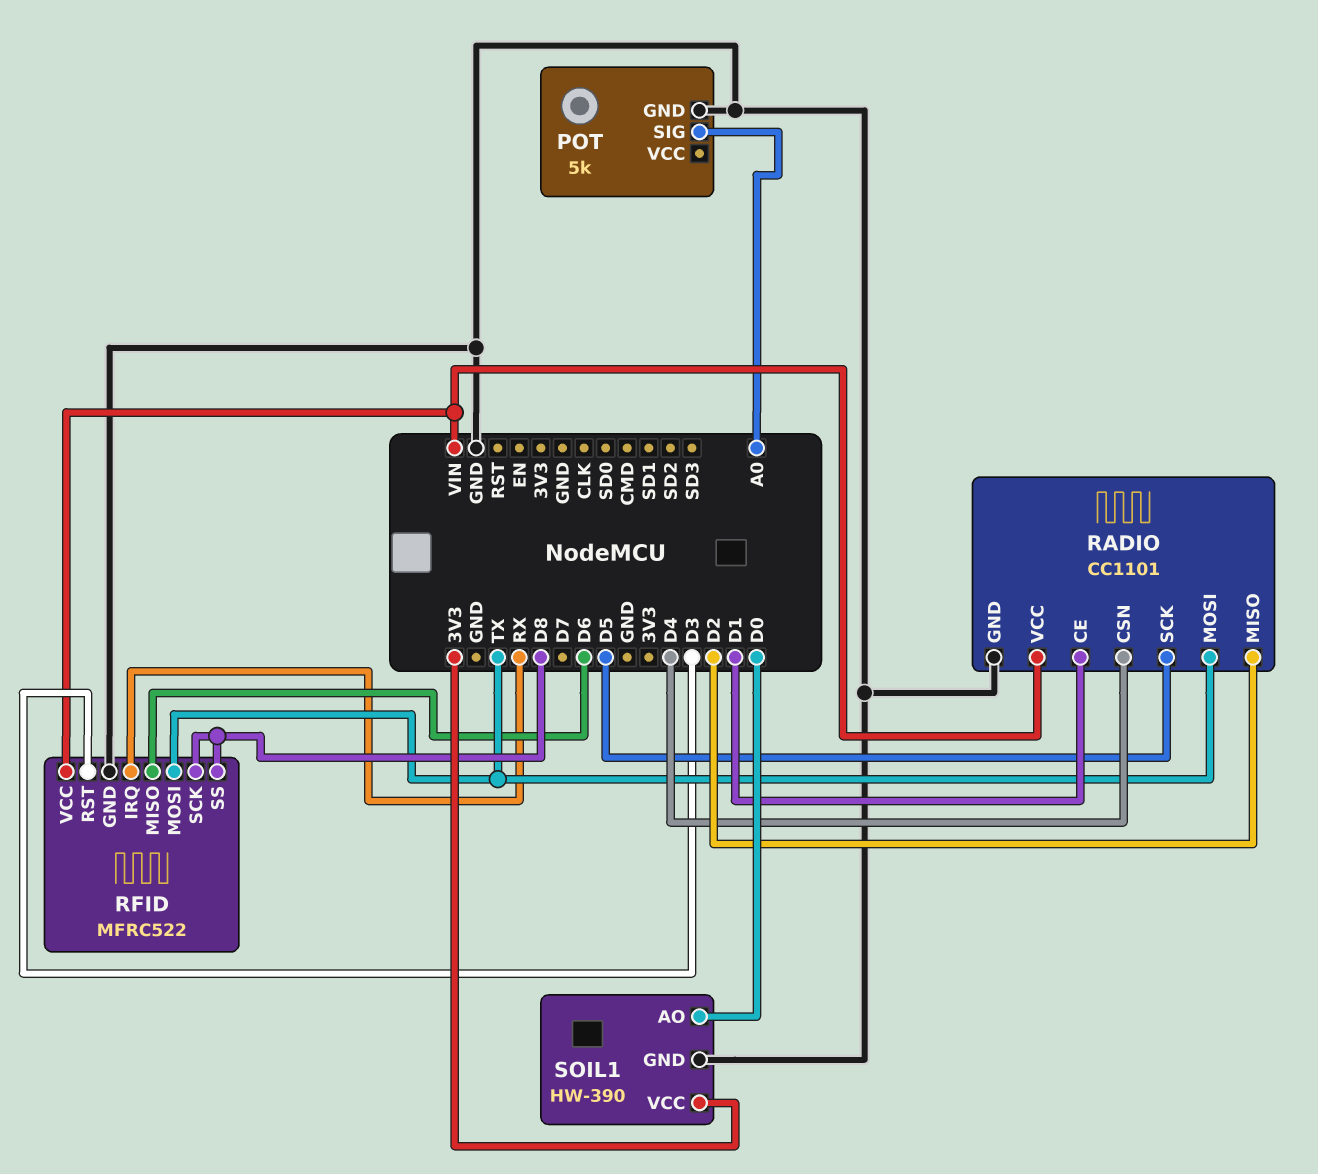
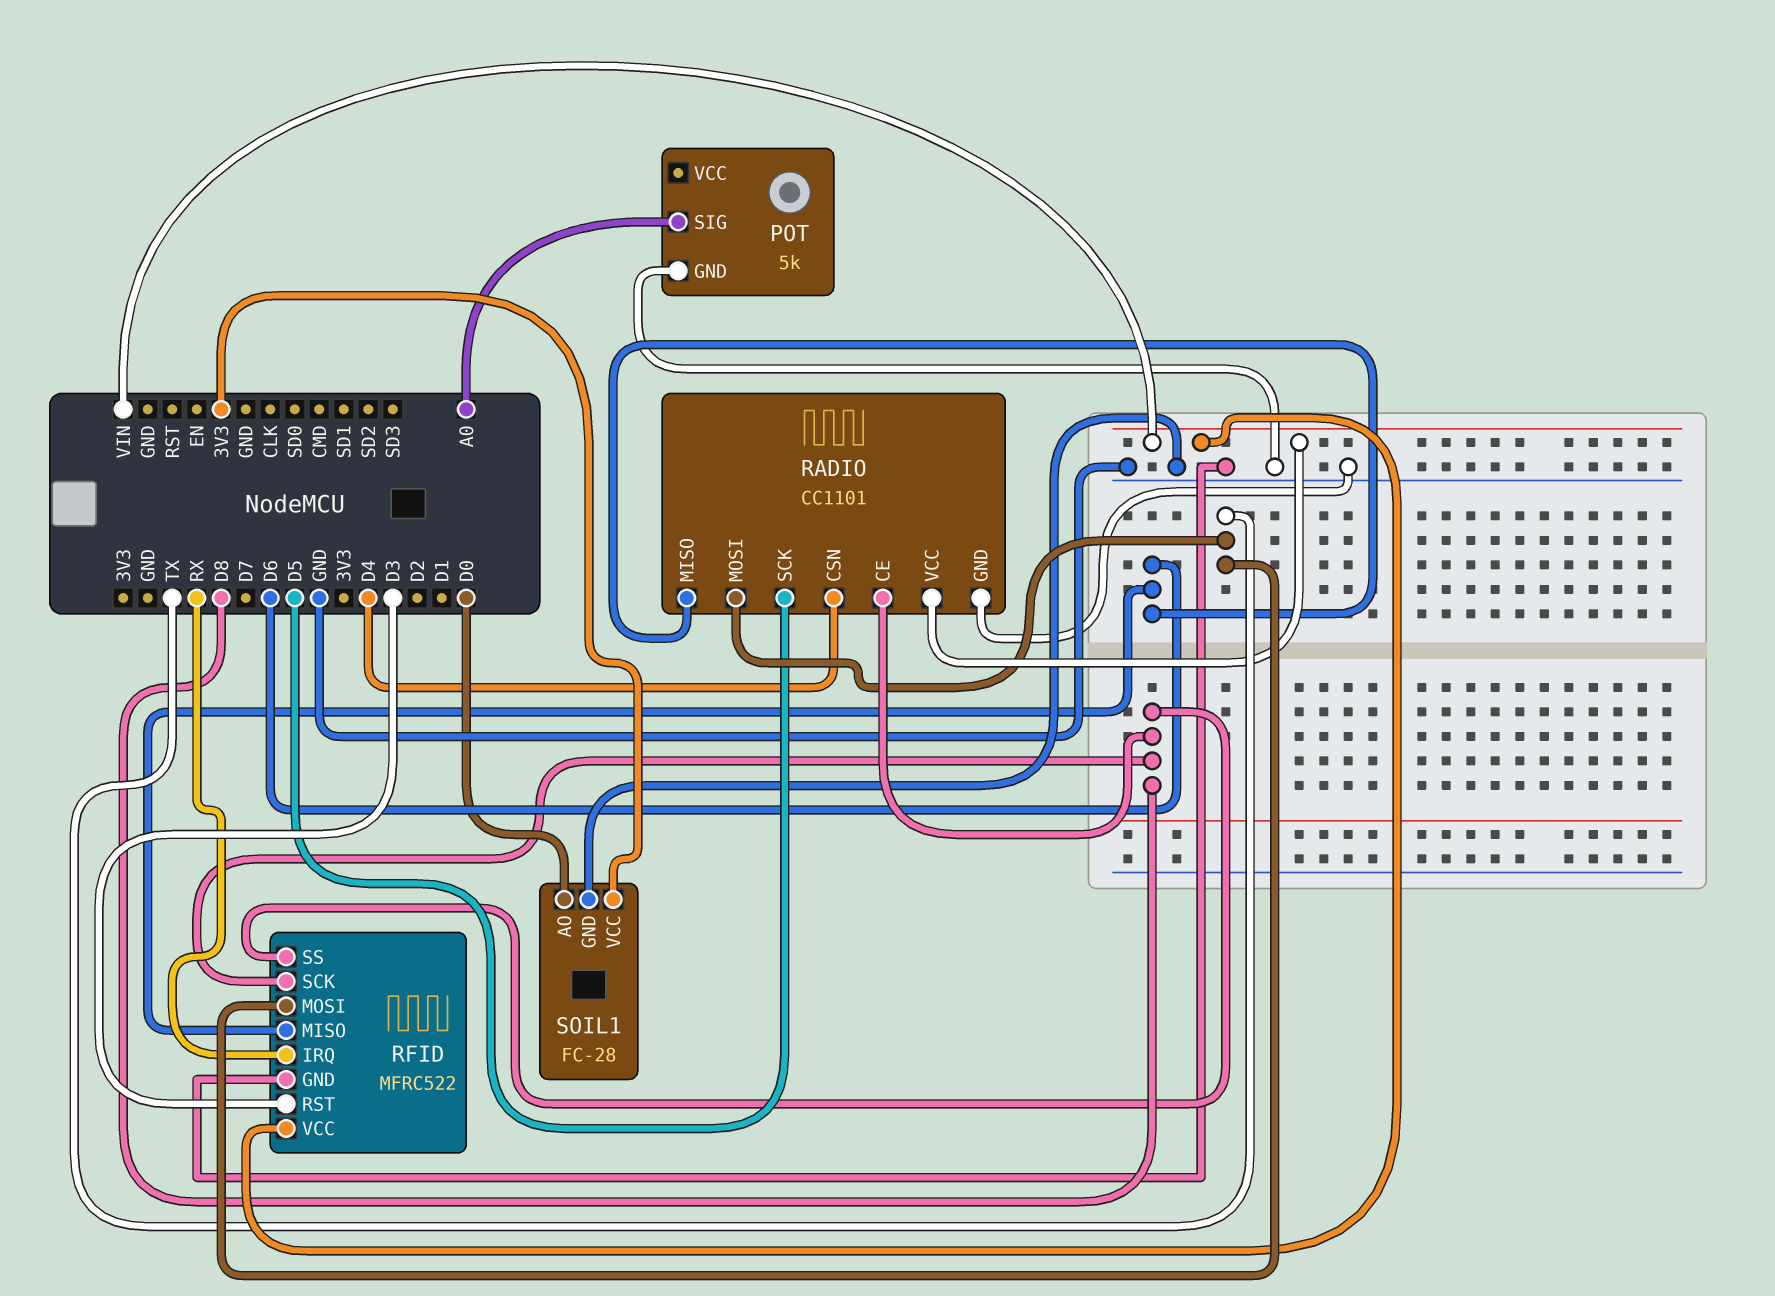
RADIO pin CE: D1 -> D8
RADIO pin MISO: D2 -> D6
SOIL1: HW-390 -> FC-28

